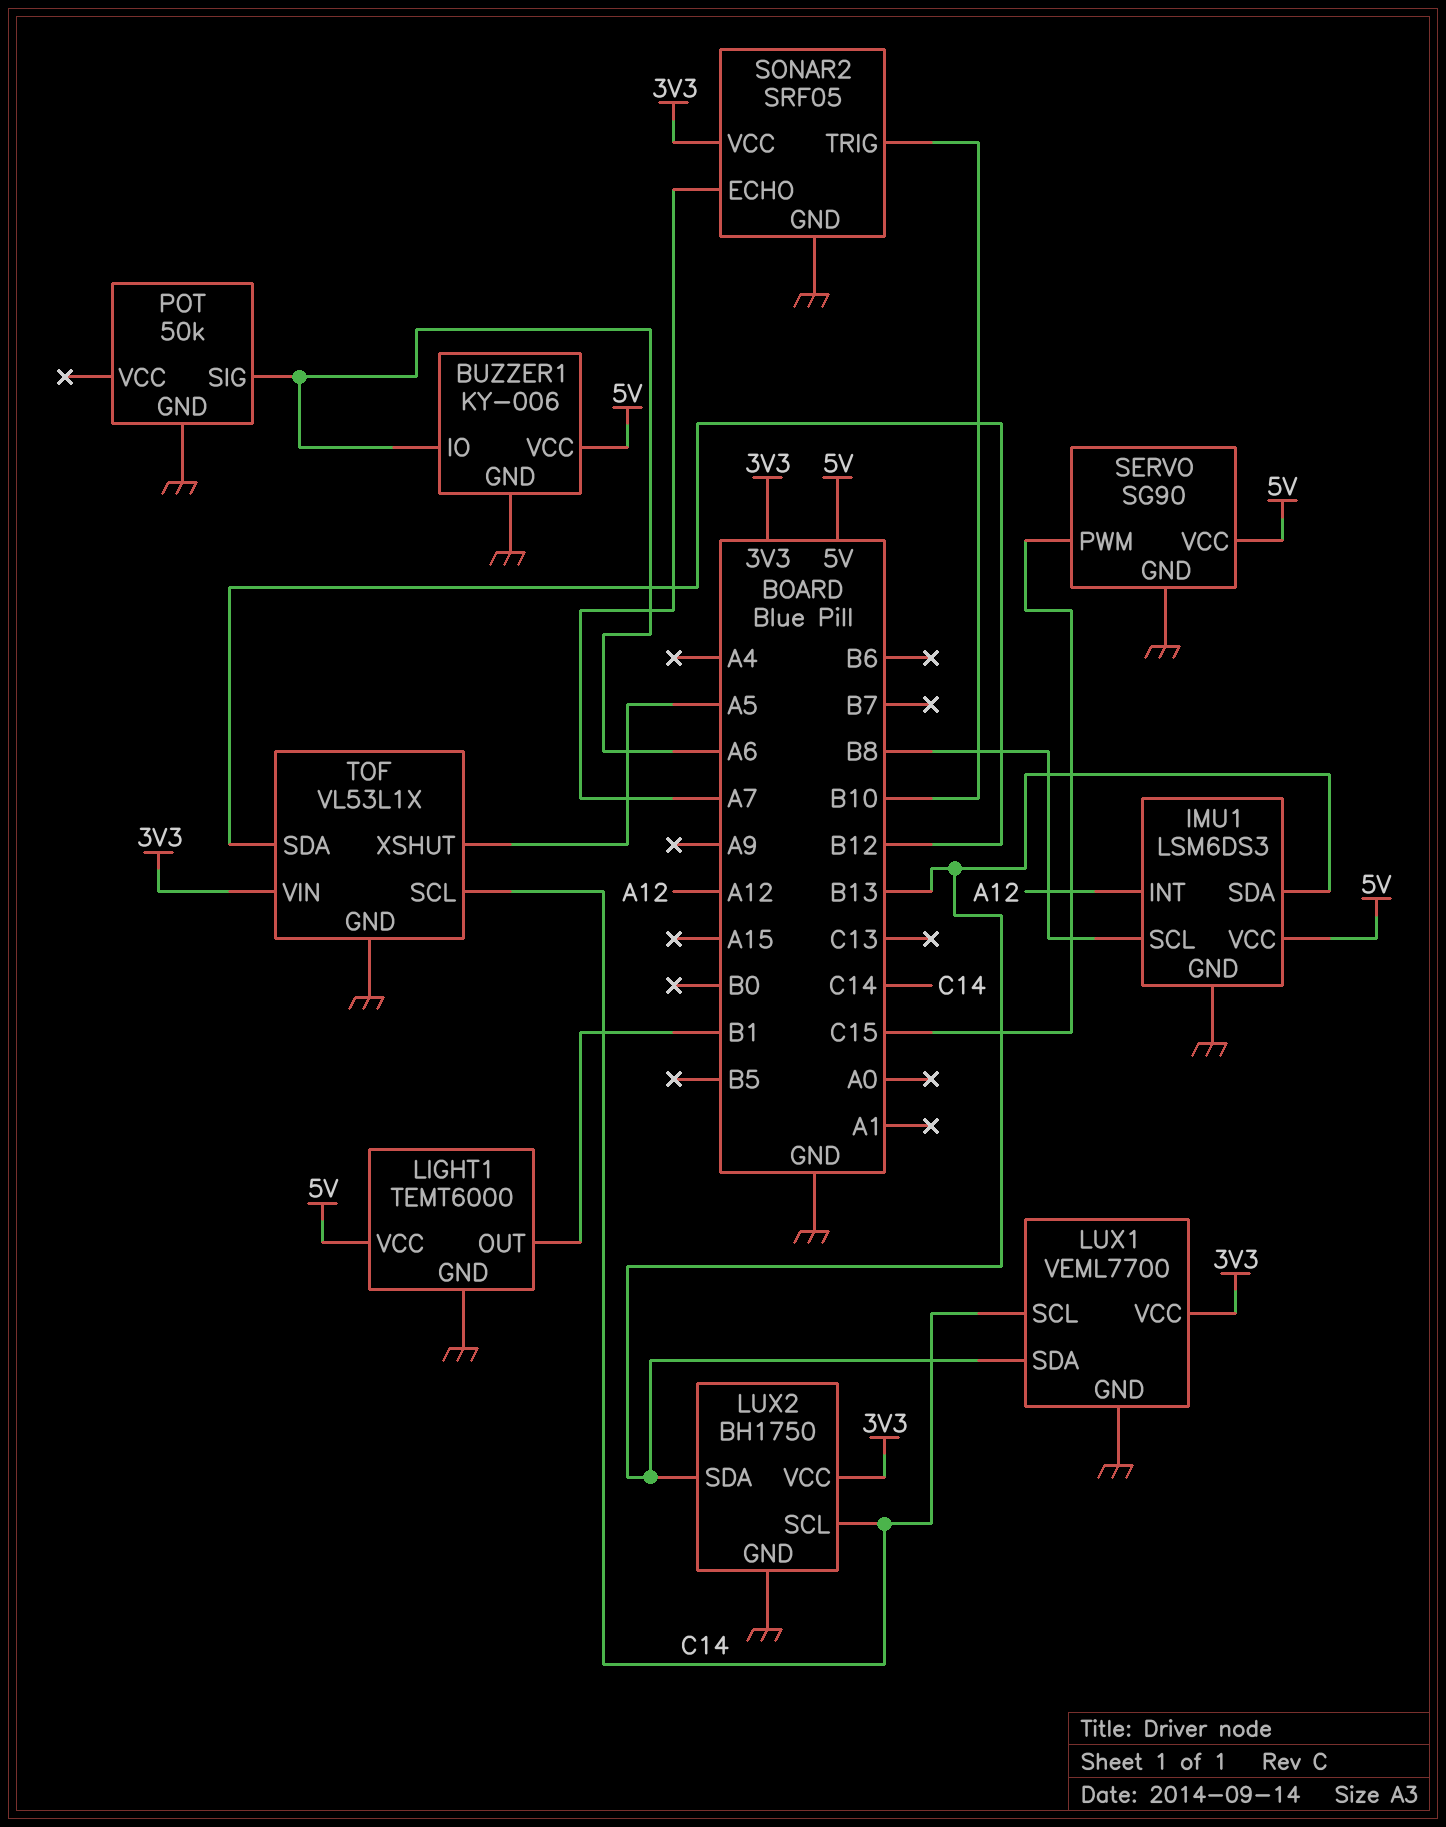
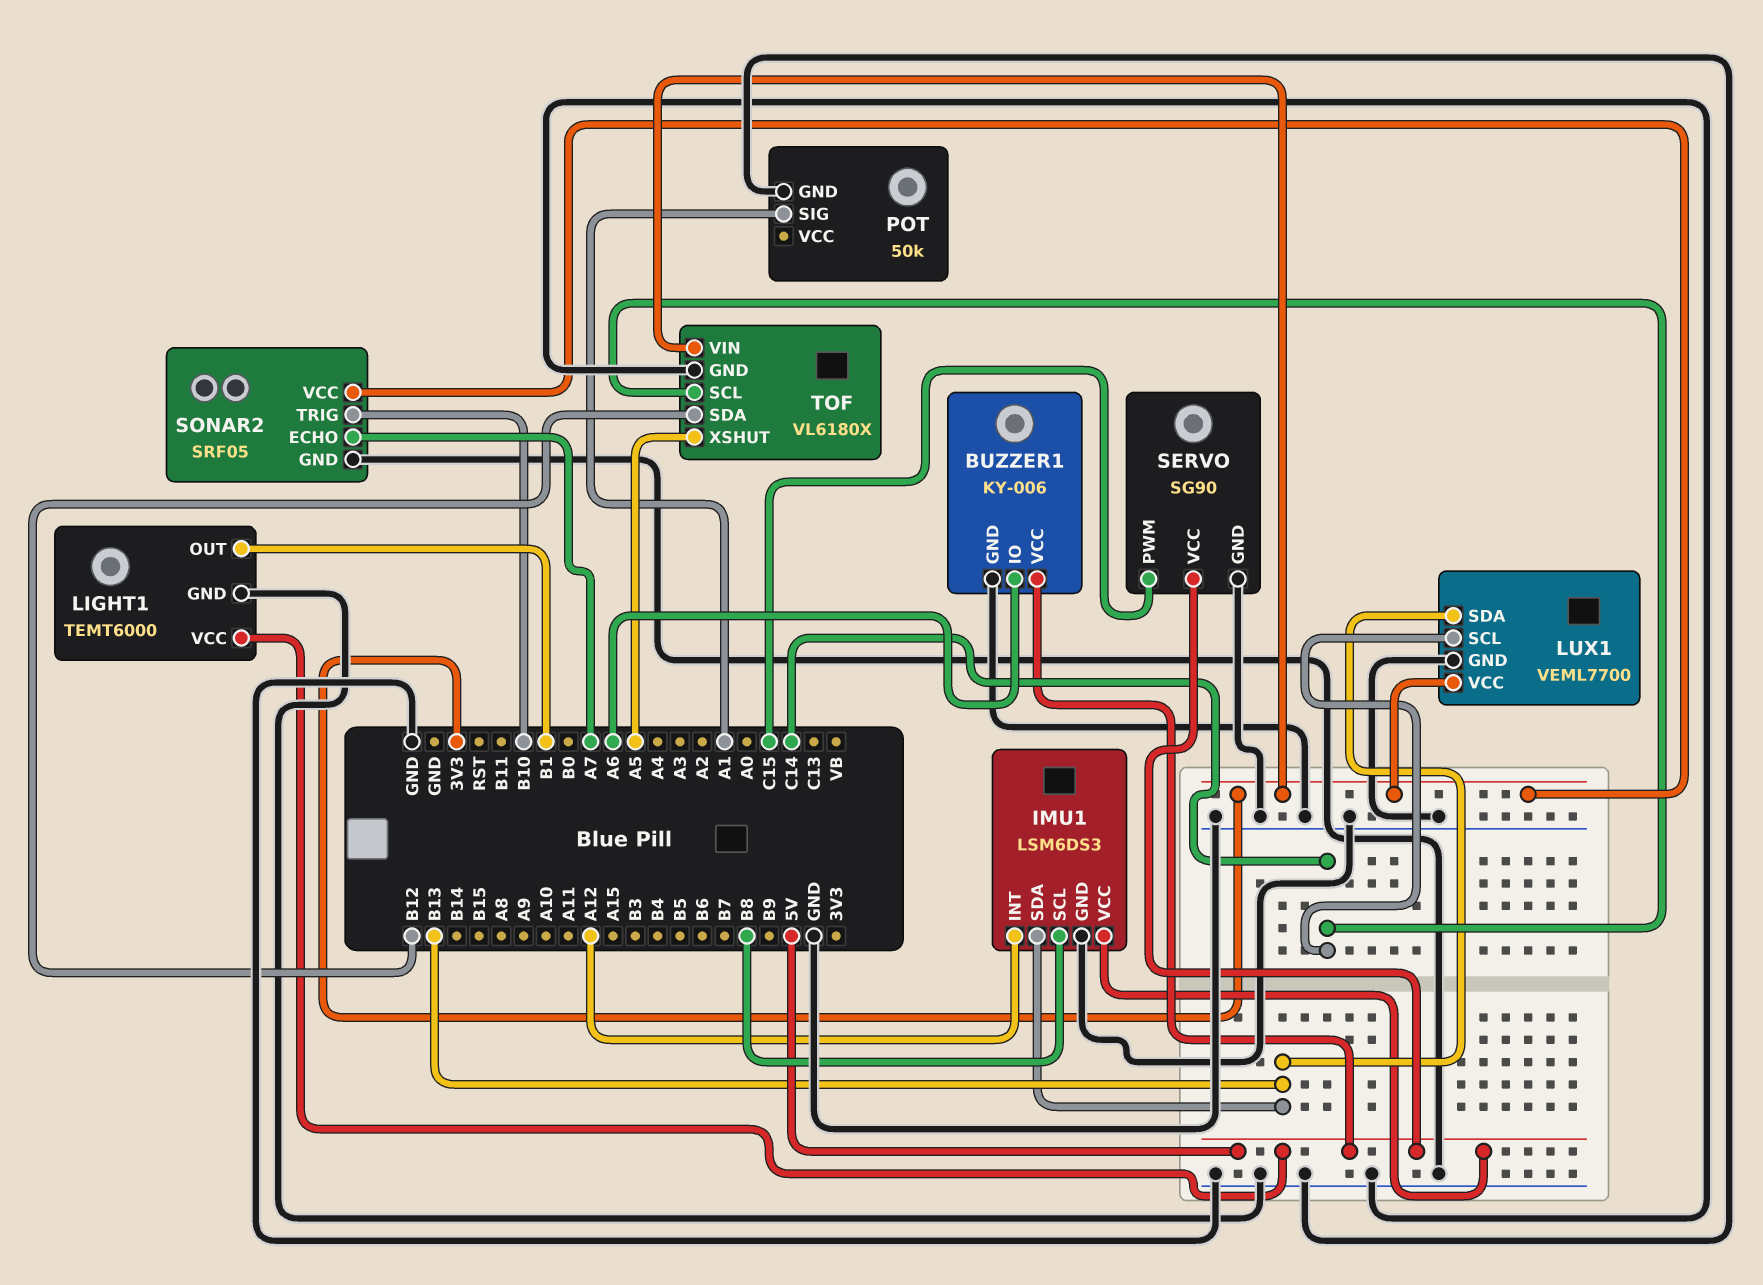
LUX2: BH1750 -> none
LUX2 pin GND: GND -> none
LUX2 pin SCL: C14 -> none
LUX2 pin SDA: B13 -> none
LUX2 pin VCC: 3V3 -> none
POT pin SIG: A6 -> A1
TOF: VL53L1X -> VL6180X

